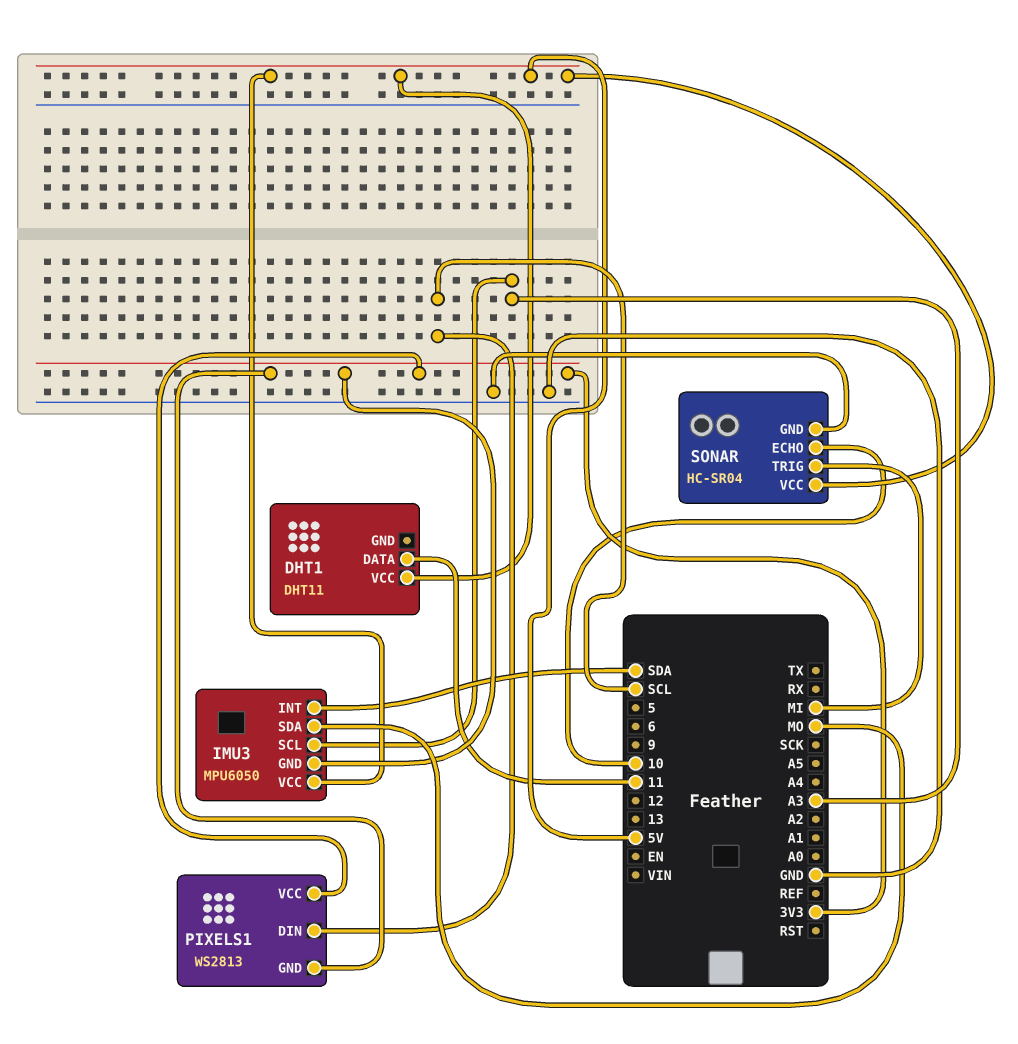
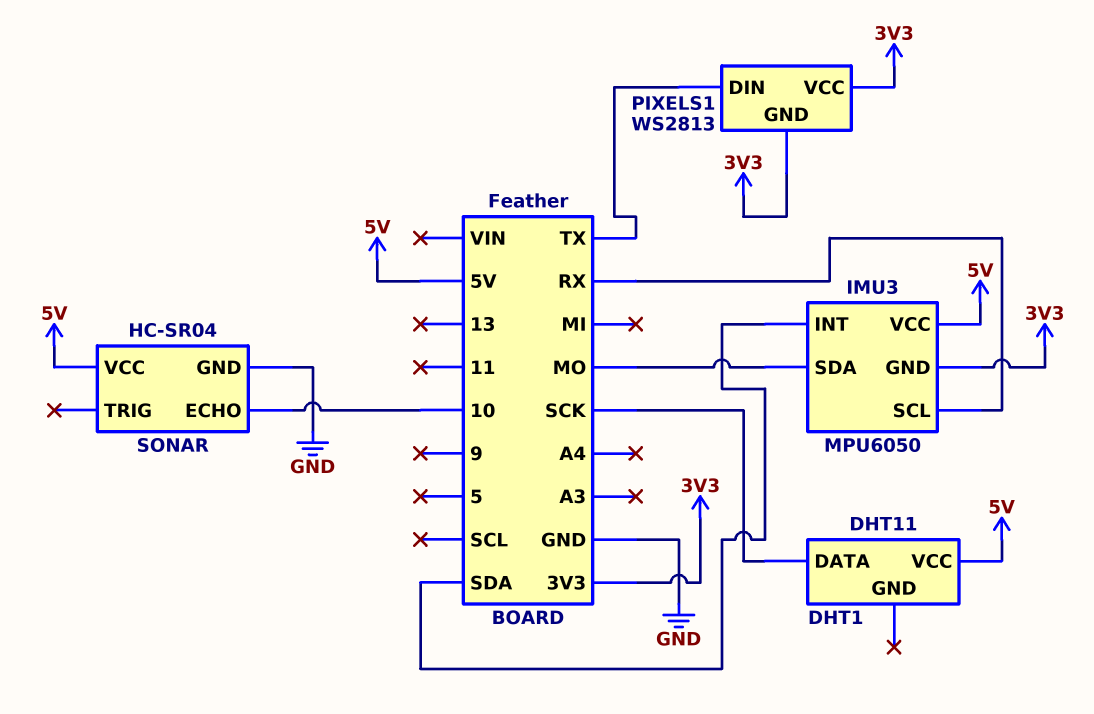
DHT1 pin DATA: 11 -> SCK
IMU3 pin SCL: A3 -> RX
PIXELS1 pin DIN: SCL -> TX
SONAR pin TRIG: MI -> none

